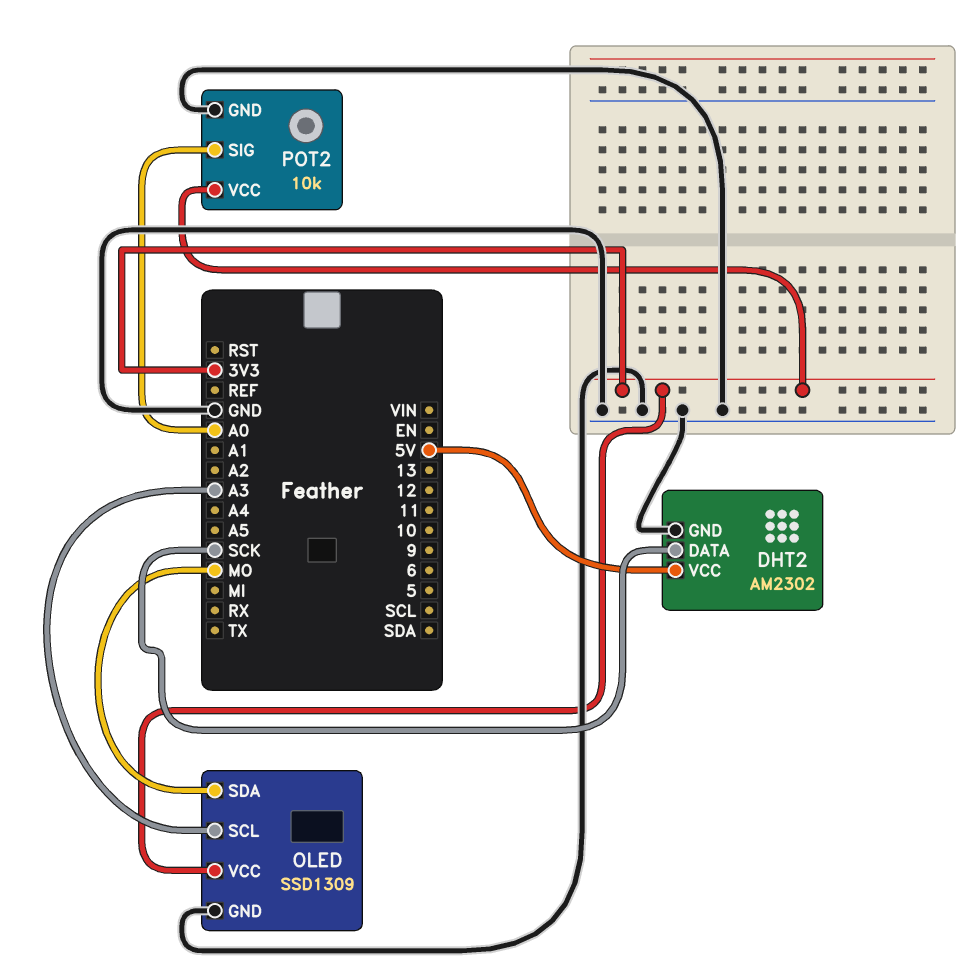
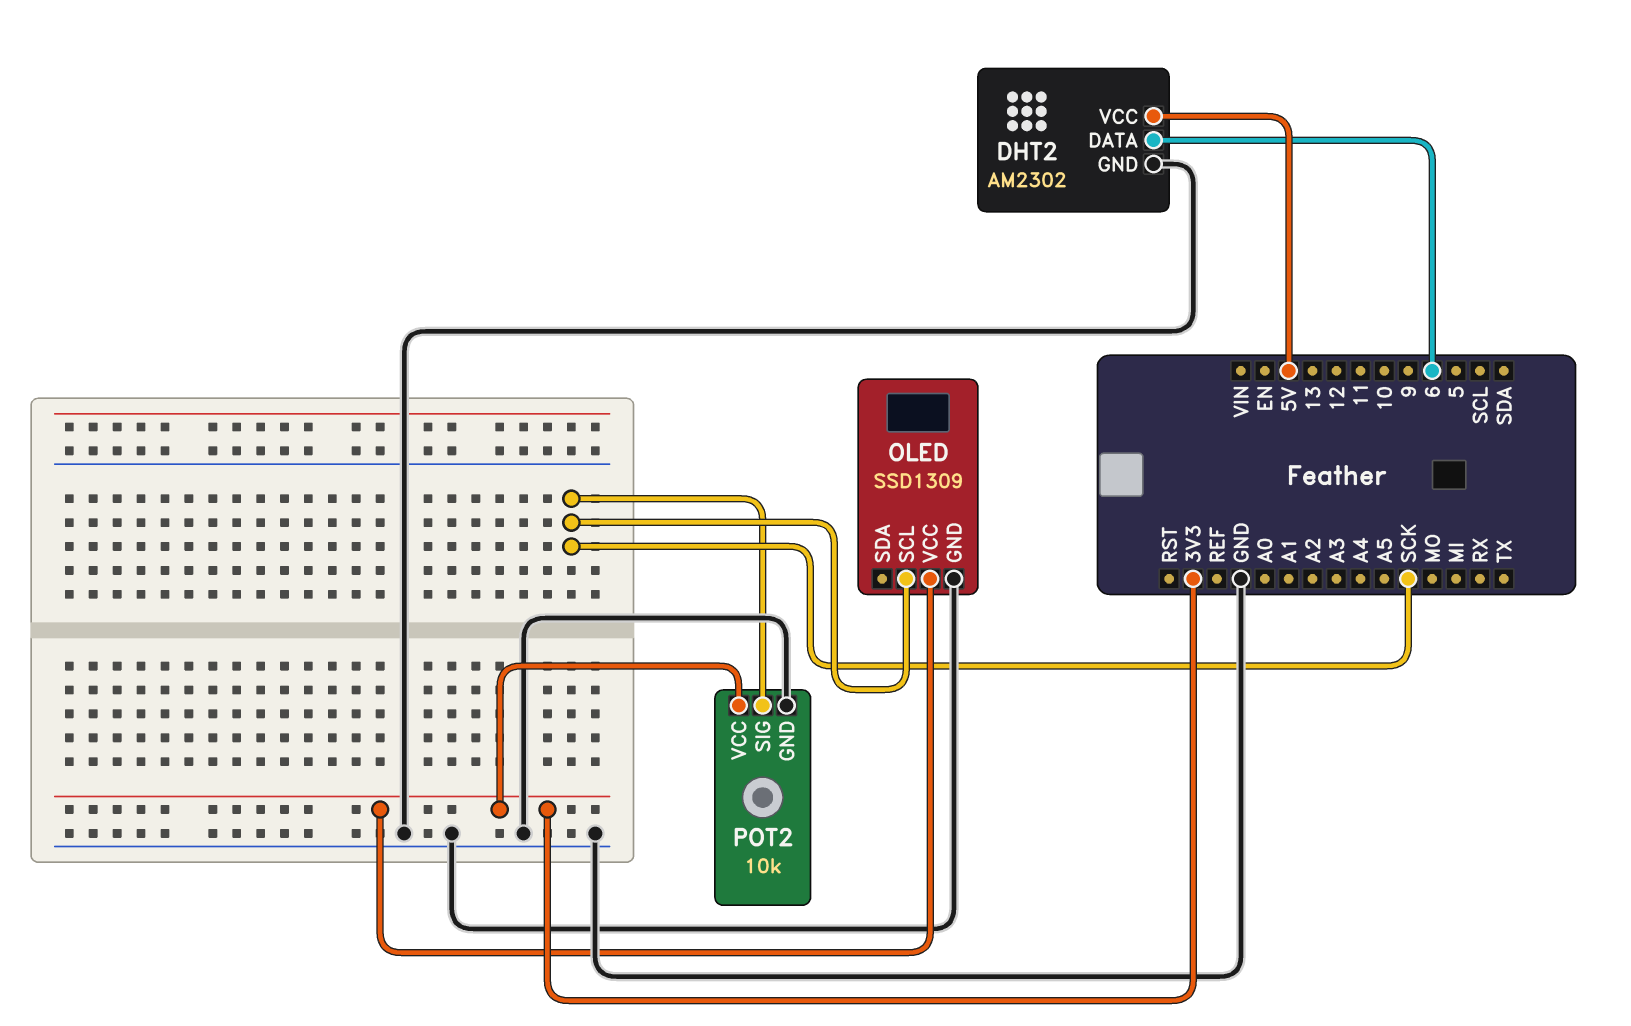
DHT2 pin DATA: SCK -> 6
OLED pin SCL: A3 -> SCK
OLED pin SDA: MO -> none
POT2 pin SIG: A0 -> SCK

